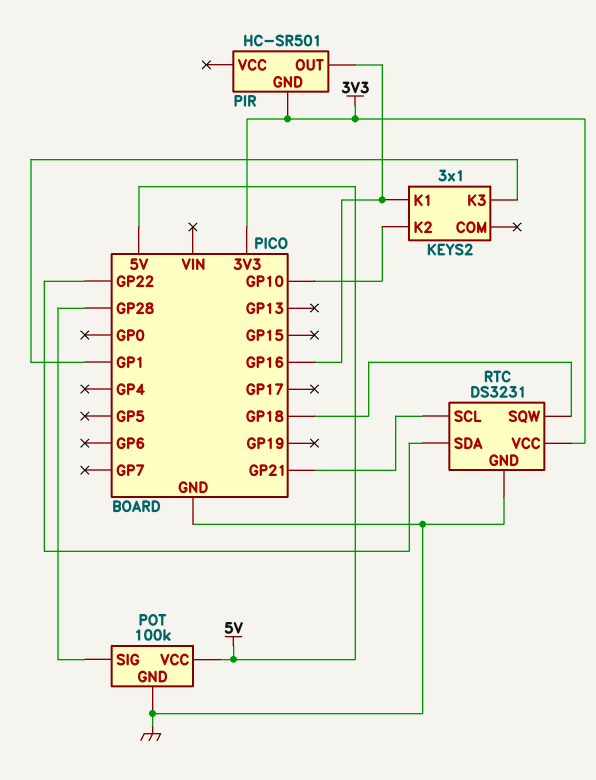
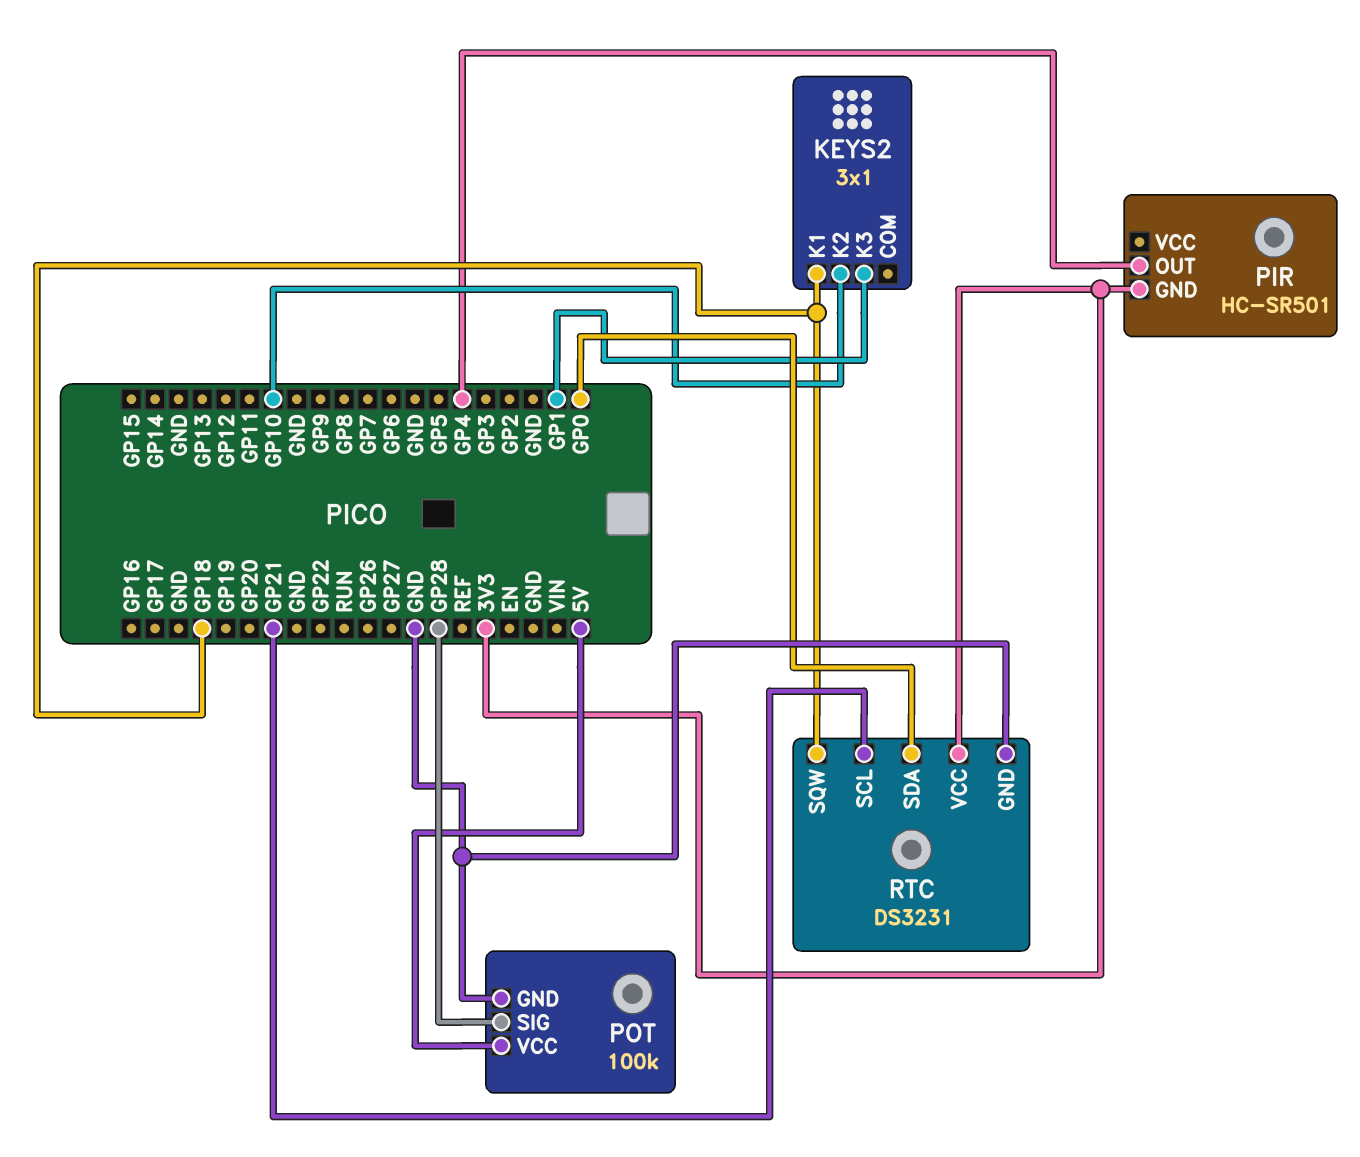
KEYS2 pin K1: GP16 -> GP18
PIR pin OUT: GP16 -> GP4
RTC pin SDA: GP22 -> GP0

